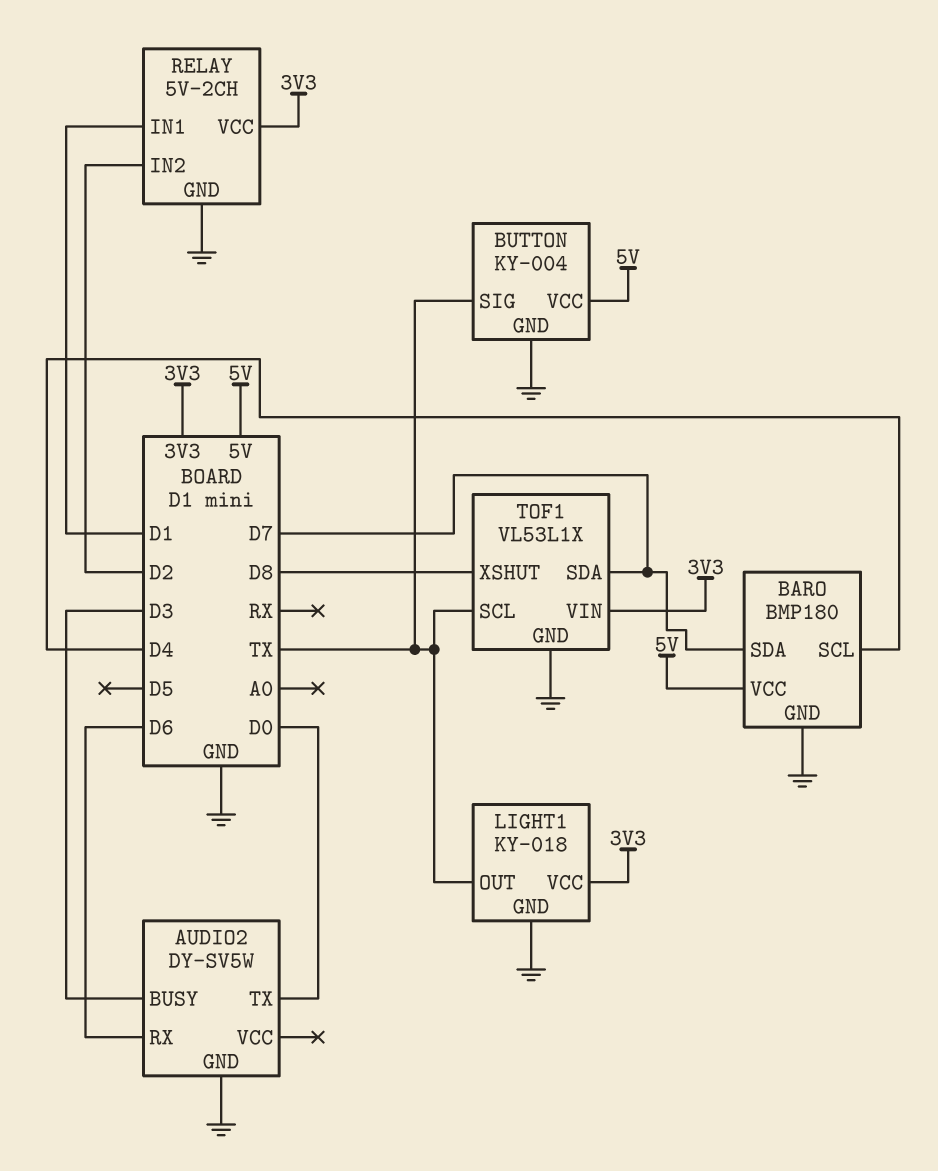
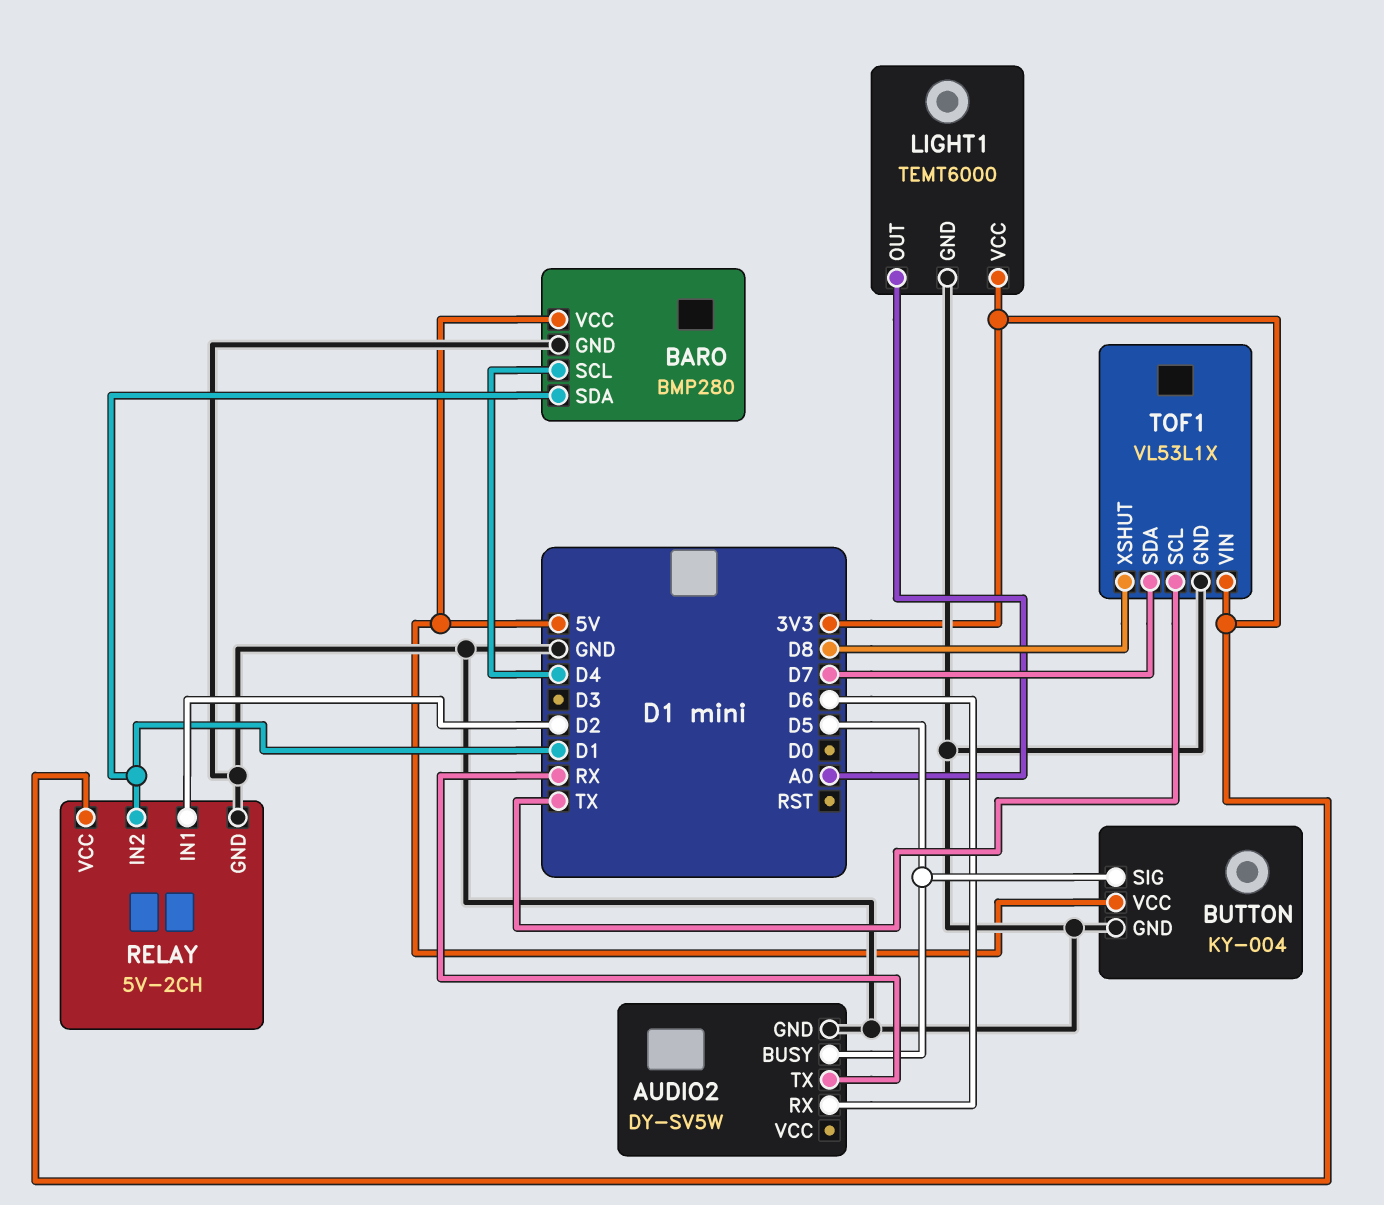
AUDIO2 pin BUSY: D3 -> D5
AUDIO2 pin TX: D0 -> RX
BARO: BMP180 -> BMP280
BARO pin SDA: D7 -> D1
BUTTON pin SIG: TX -> D5
LIGHT1: KY-018 -> TEMT6000
LIGHT1 pin OUT: TX -> A0
RELAY pin IN1: D1 -> D2
RELAY pin IN2: D2 -> D1

